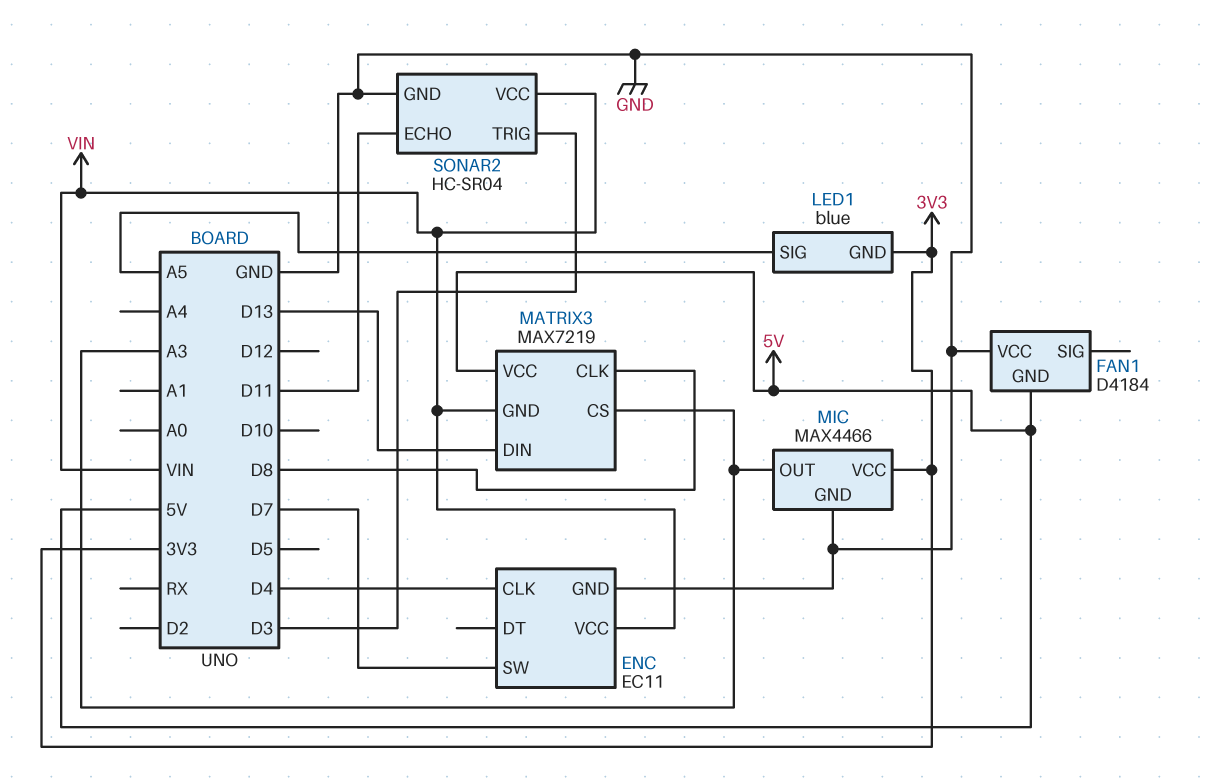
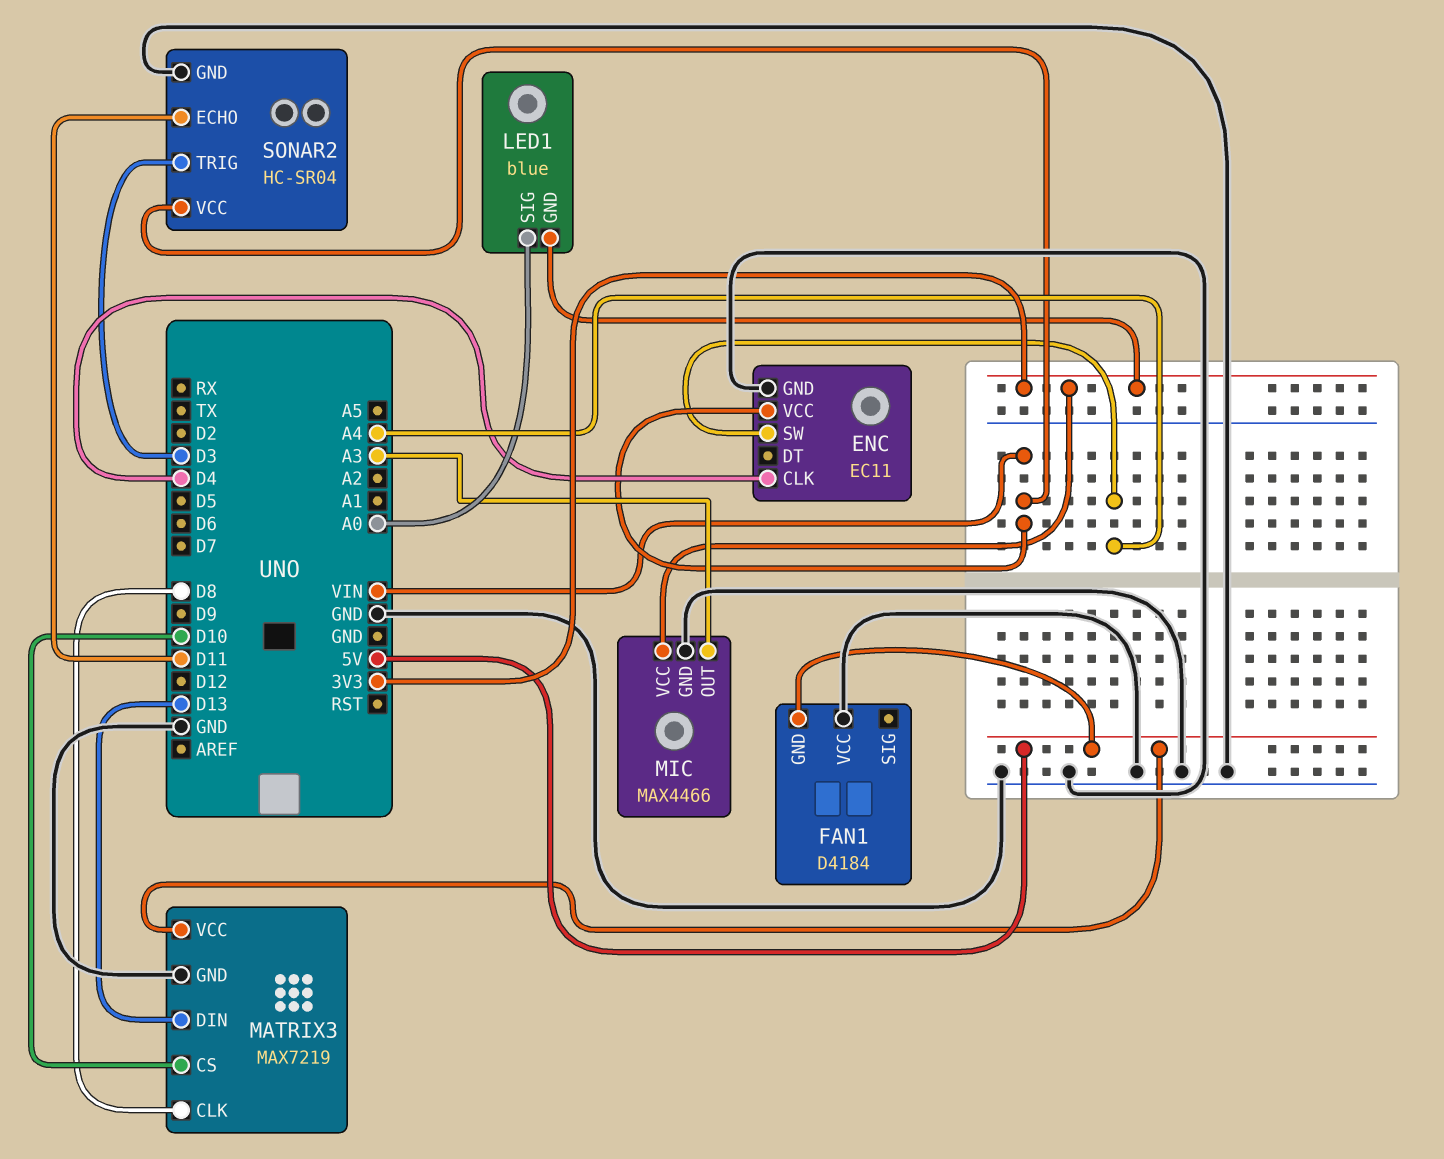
ENC pin SW: D7 -> A4
LED1 pin SIG: A5 -> A0
MATRIX3 pin CS: A3 -> D10
MATRIX3 pin GND: VIN -> GND

